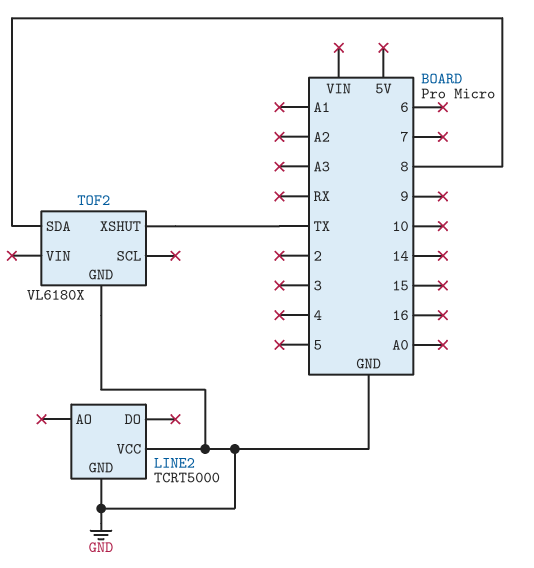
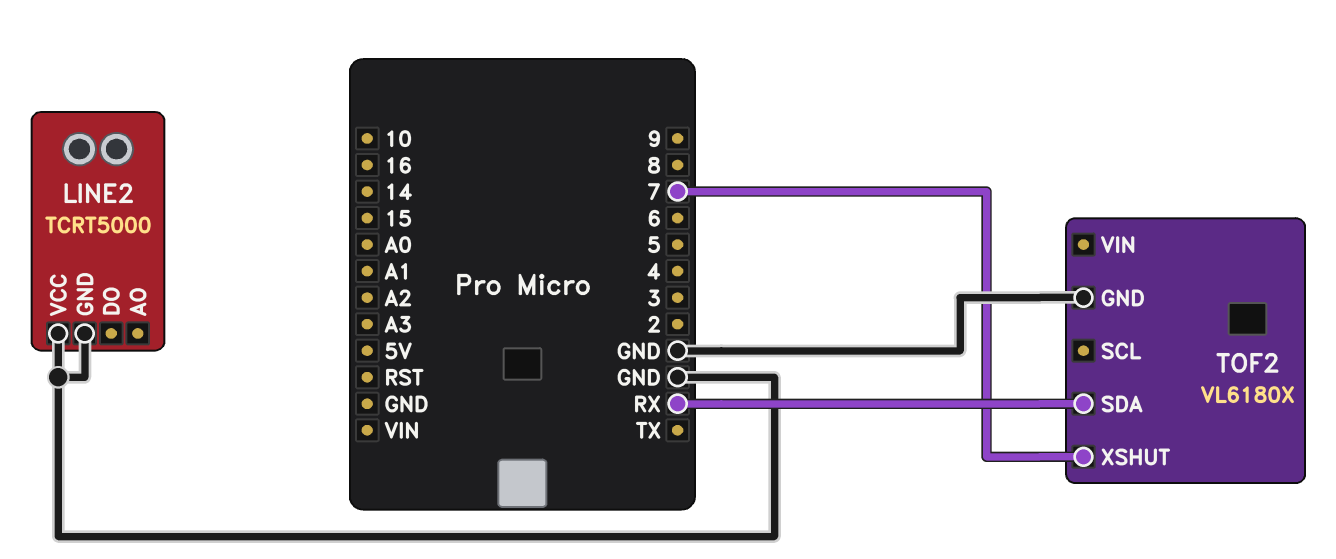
TOF2 pin SDA: 8 -> RX
TOF2 pin XSHUT: TX -> 7

